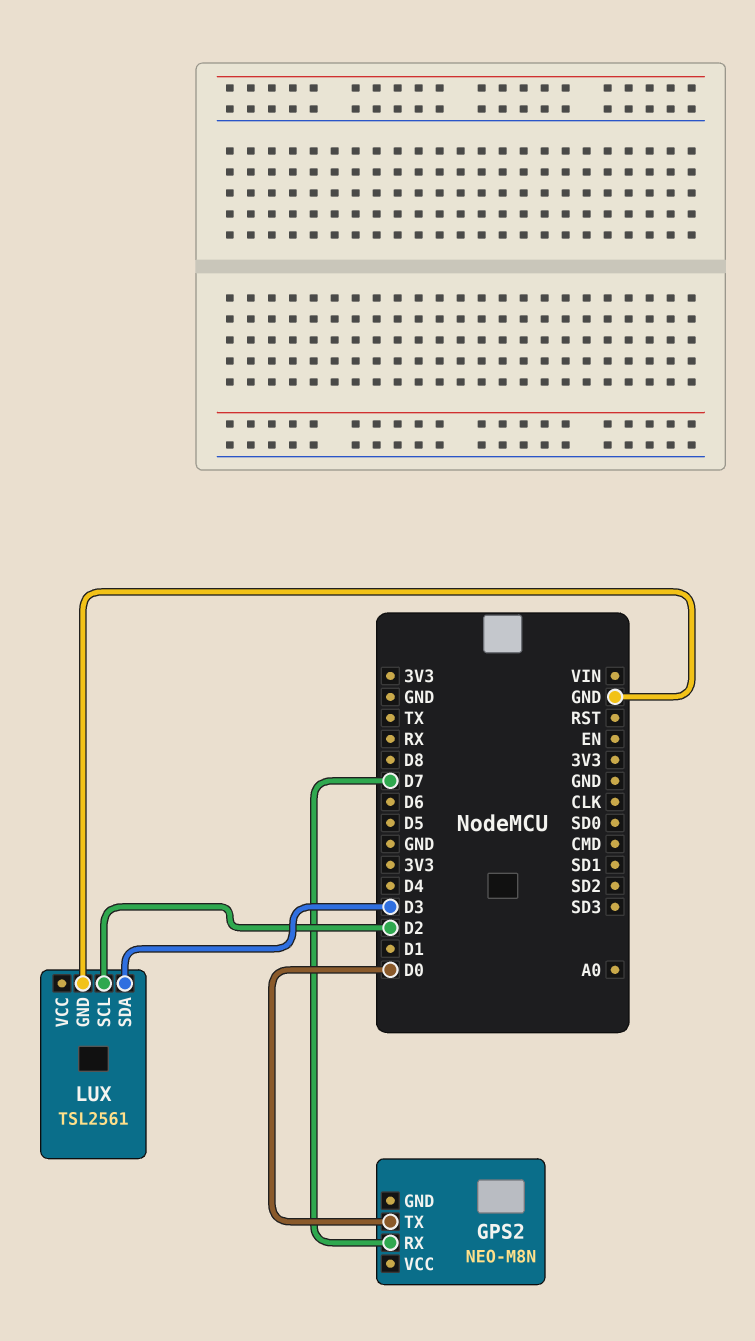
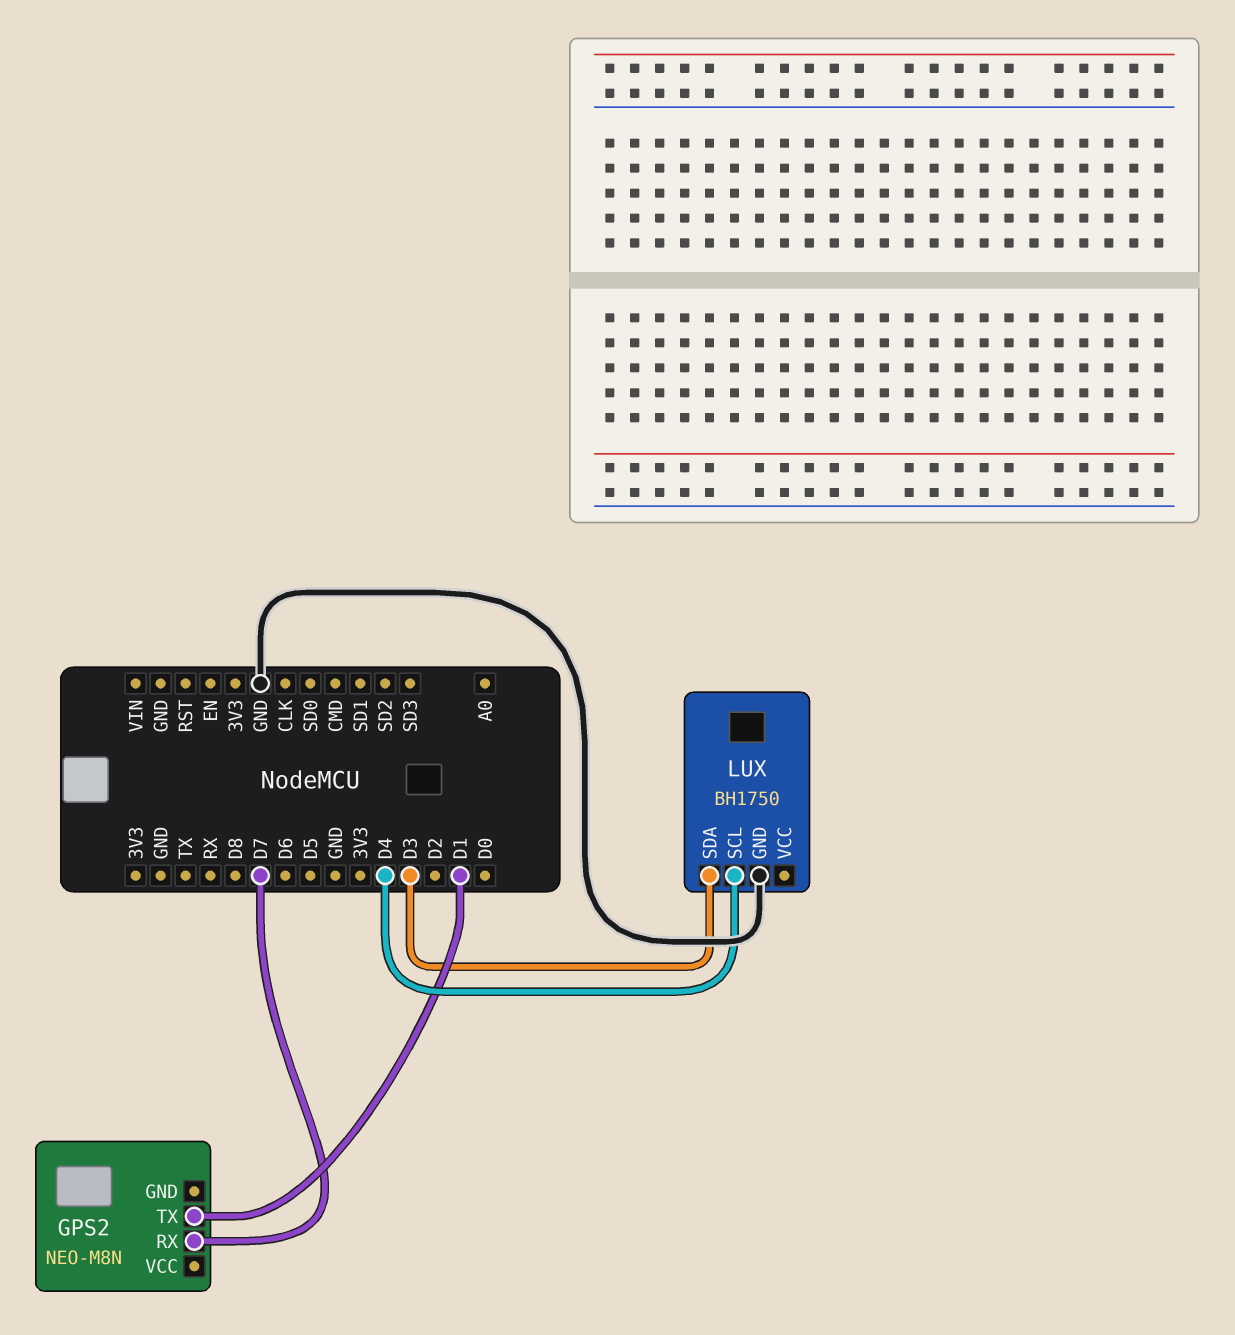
GPS2 pin TX: D0 -> D1
LUX: TSL2561 -> BH1750
LUX pin SCL: D2 -> D4

